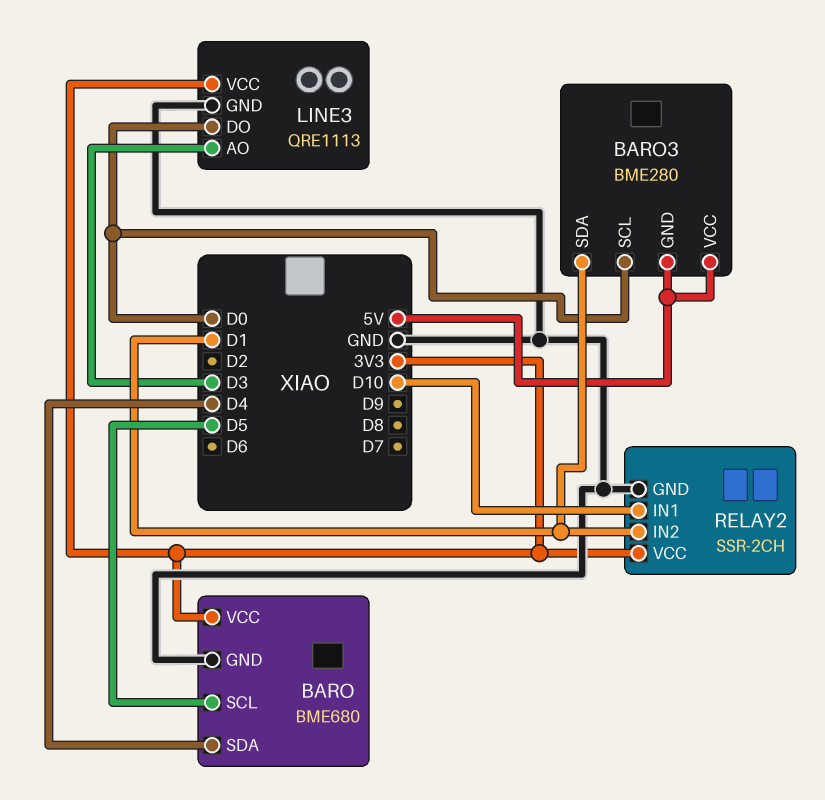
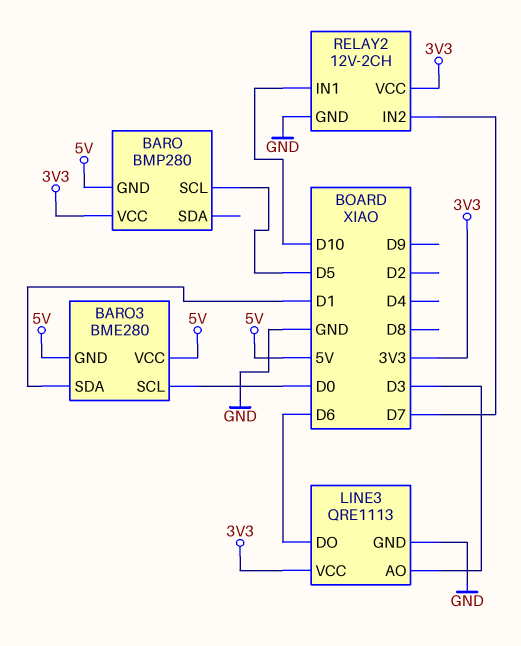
BARO: BME680 -> BMP280
BARO pin GND: GND -> 5V
BARO pin SDA: D4 -> none
LINE3 pin DO: D0 -> D6
RELAY2: SSR-2CH -> 12V-2CH
RELAY2 pin IN2: D1 -> D7

